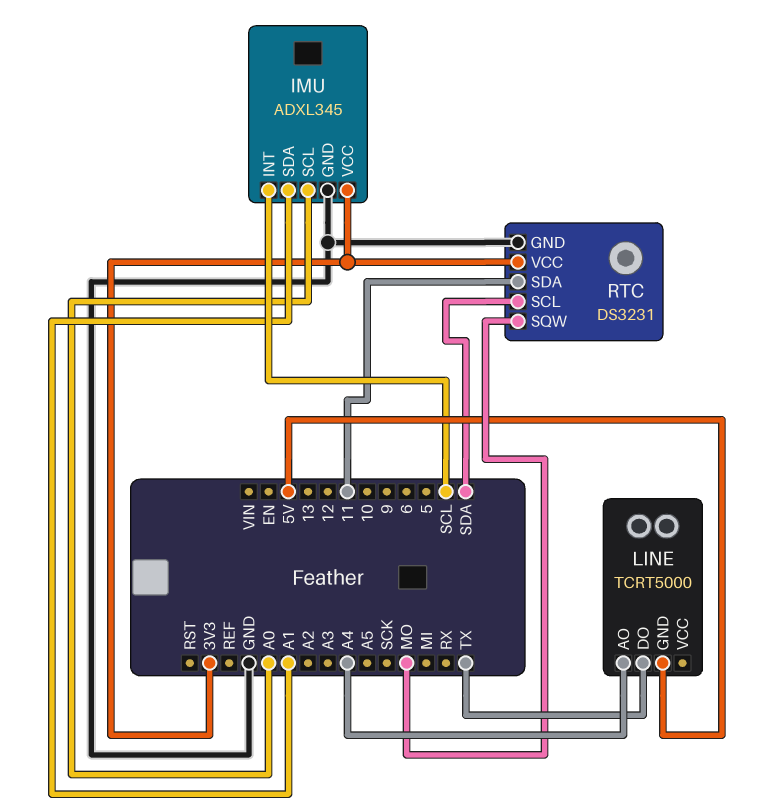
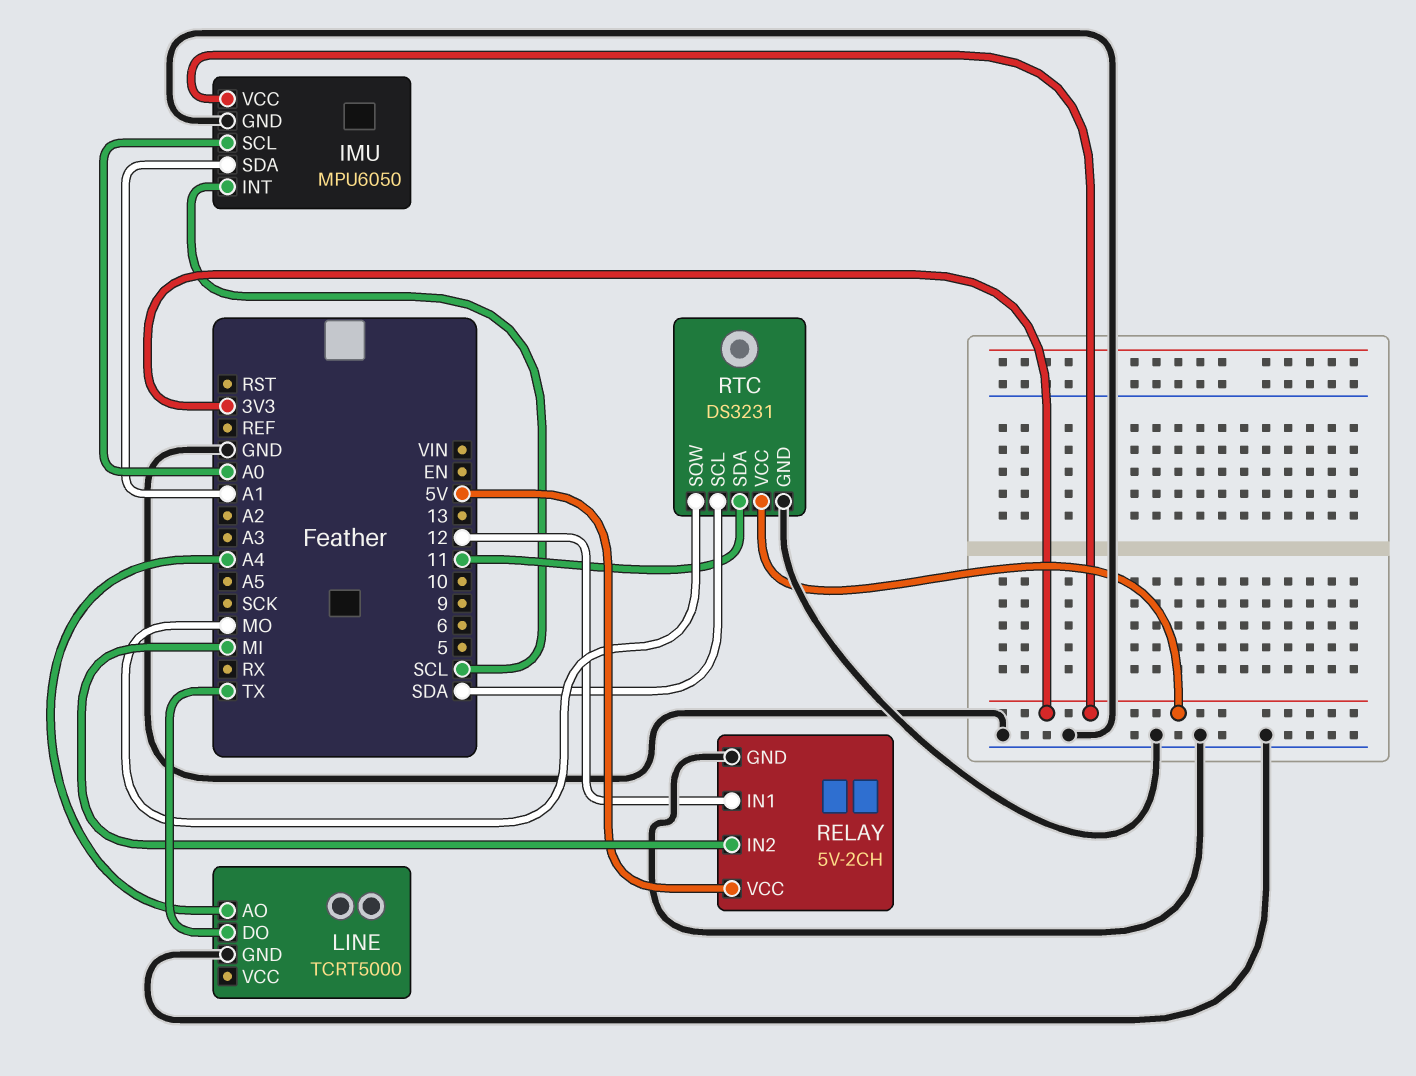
IMU: ADXL345 -> MPU6050
LINE pin GND: 5V -> GND
RELAY: none -> 5V-2CH
RELAY pin GND: none -> GND
RELAY pin IN1: none -> 12
RELAY pin IN2: none -> MI
RELAY pin VCC: none -> 5V

